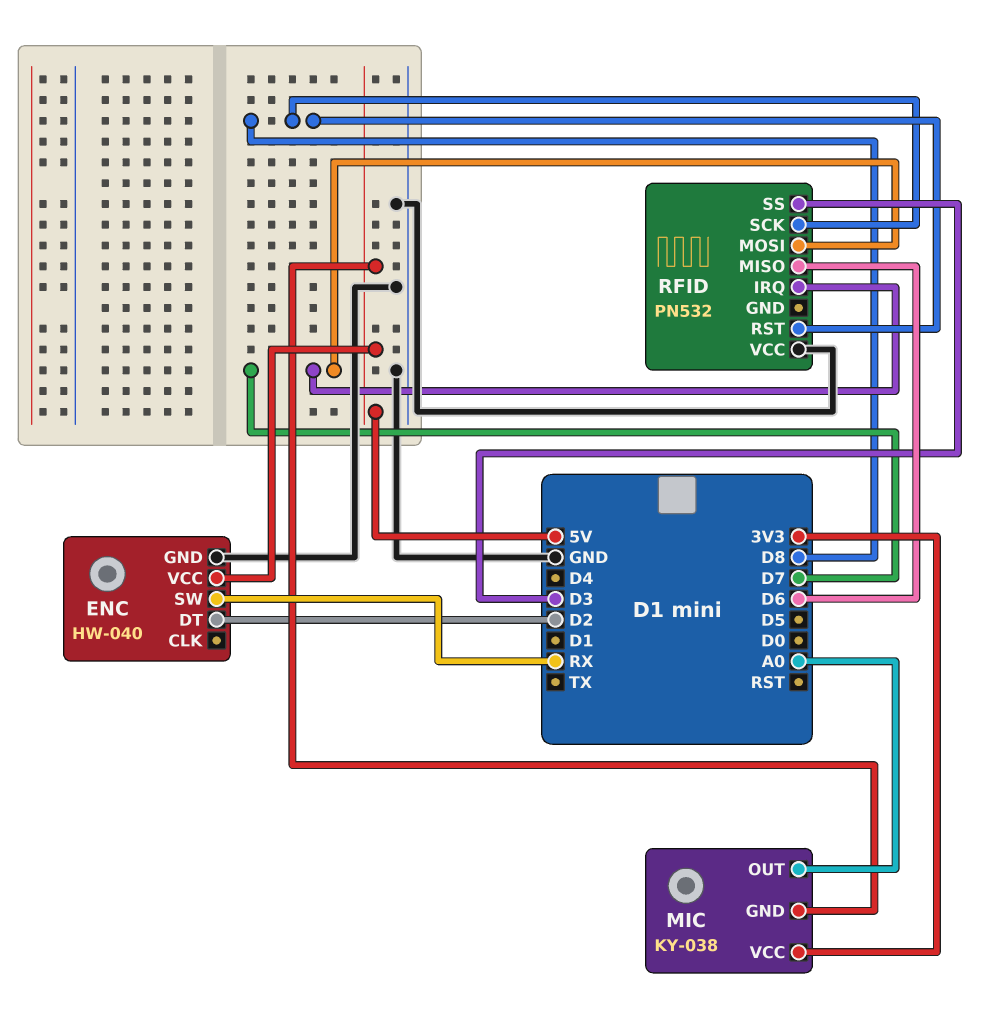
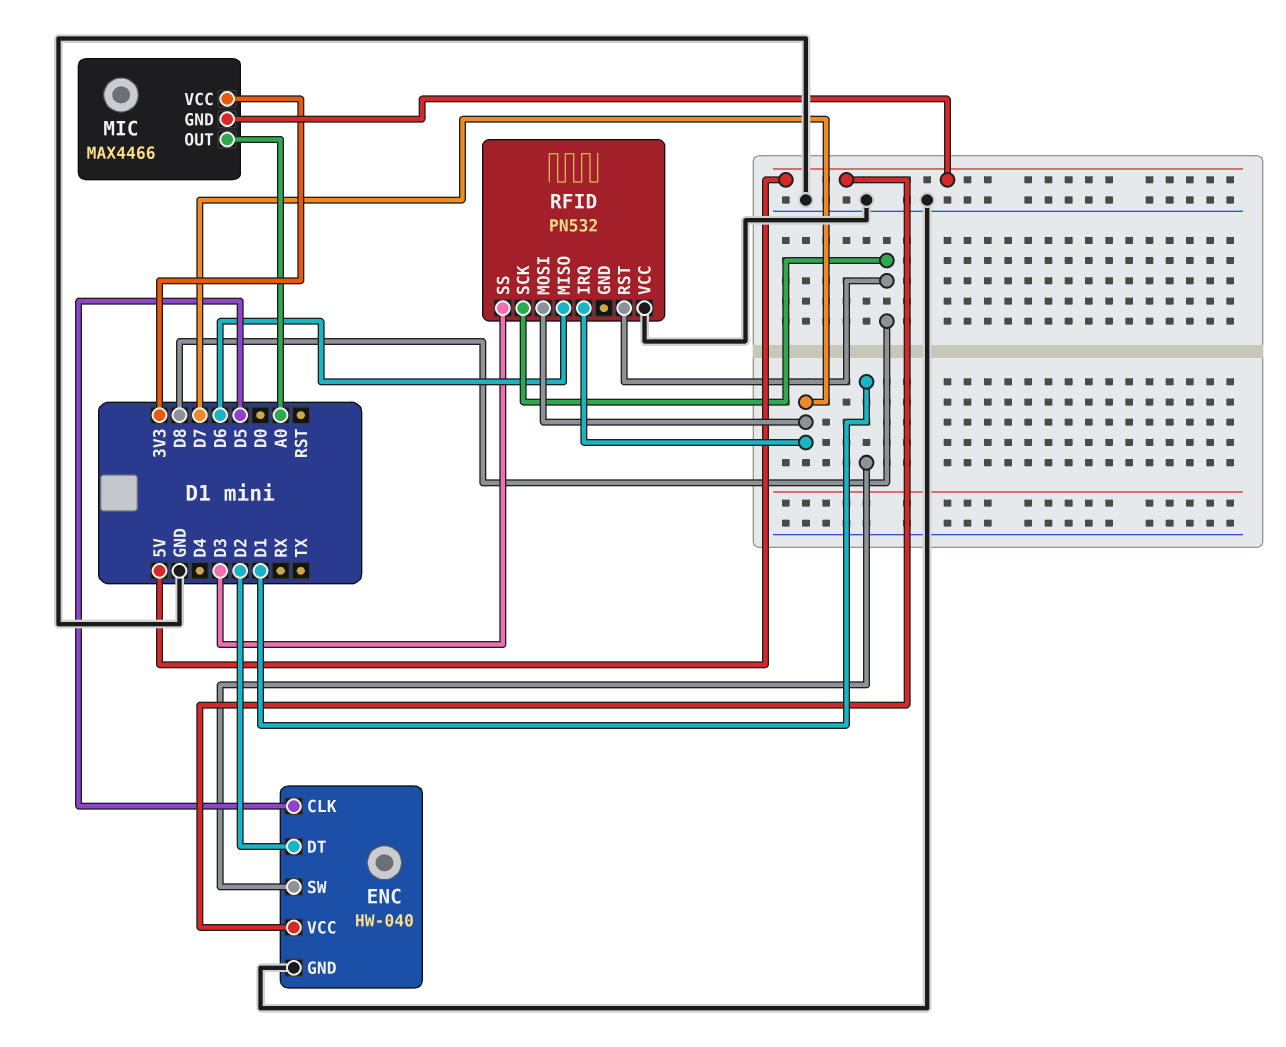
ENC pin CLK: none -> D5
ENC pin SW: RX -> D1
MIC: KY-038 -> MAX4466

